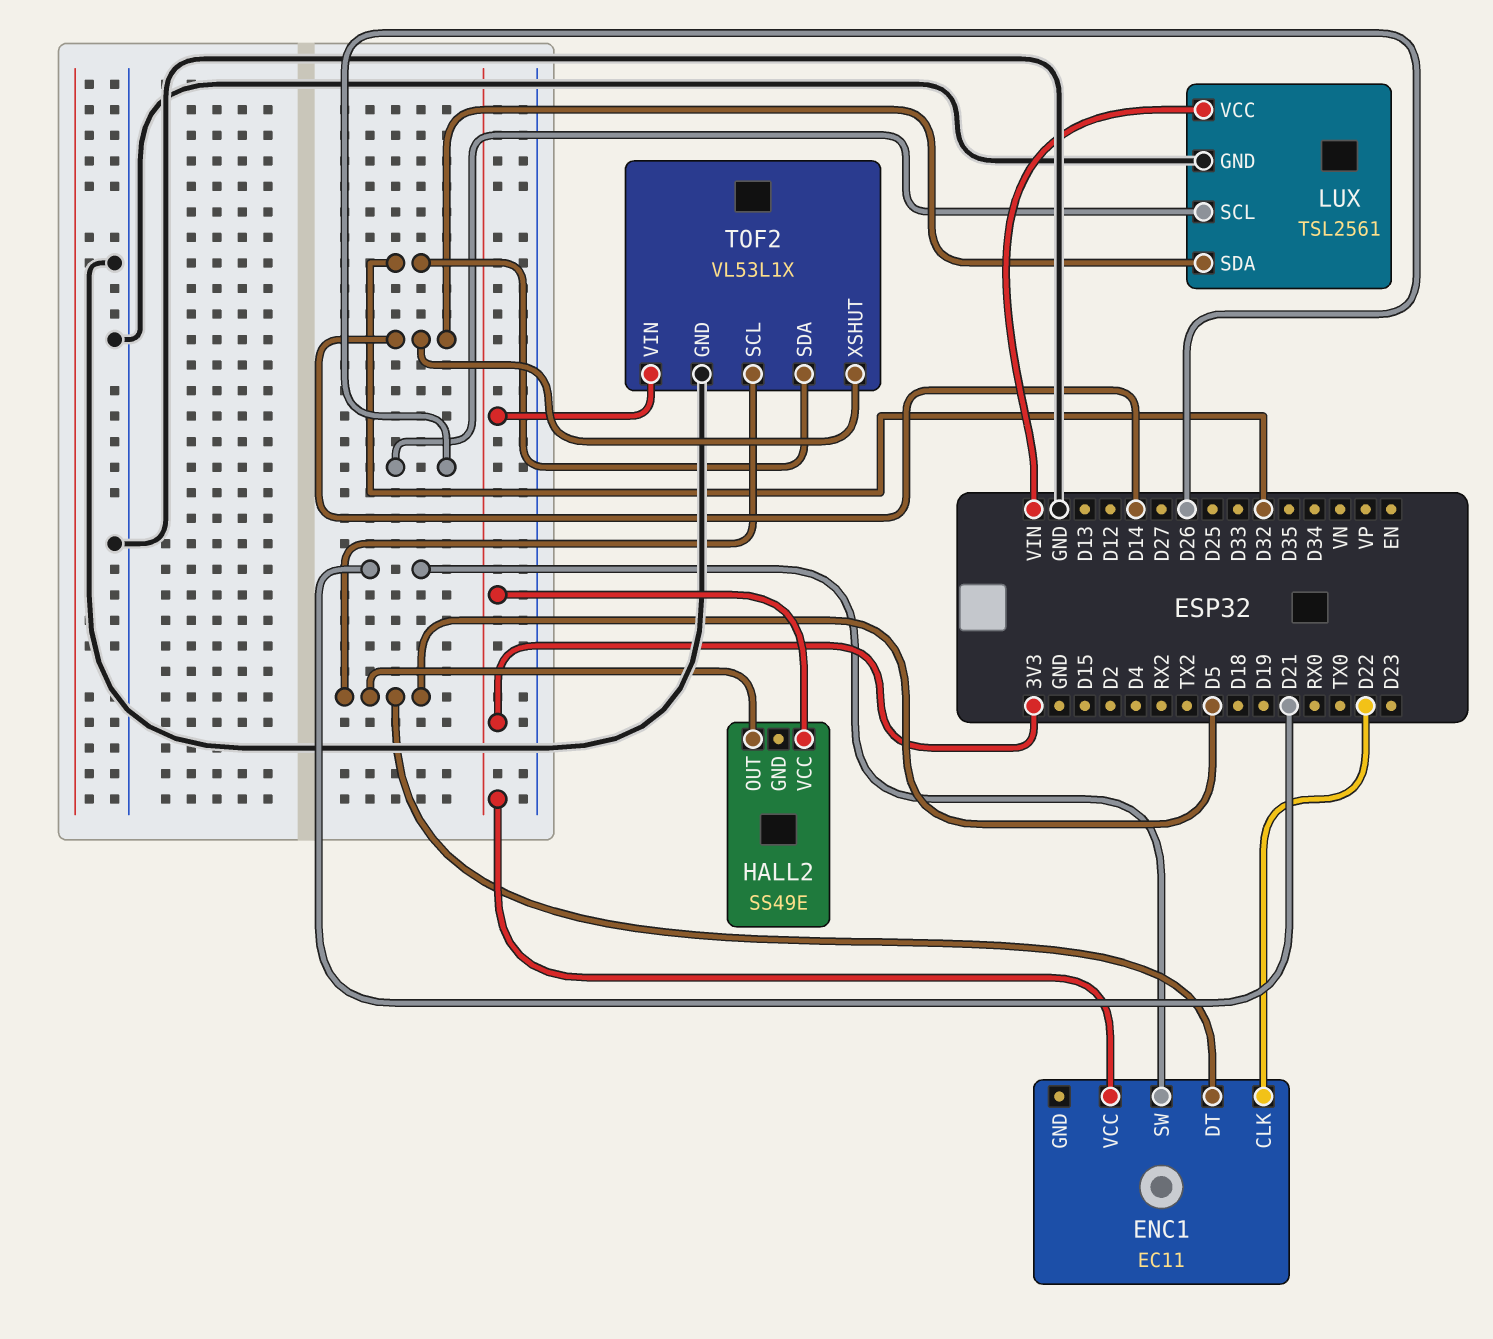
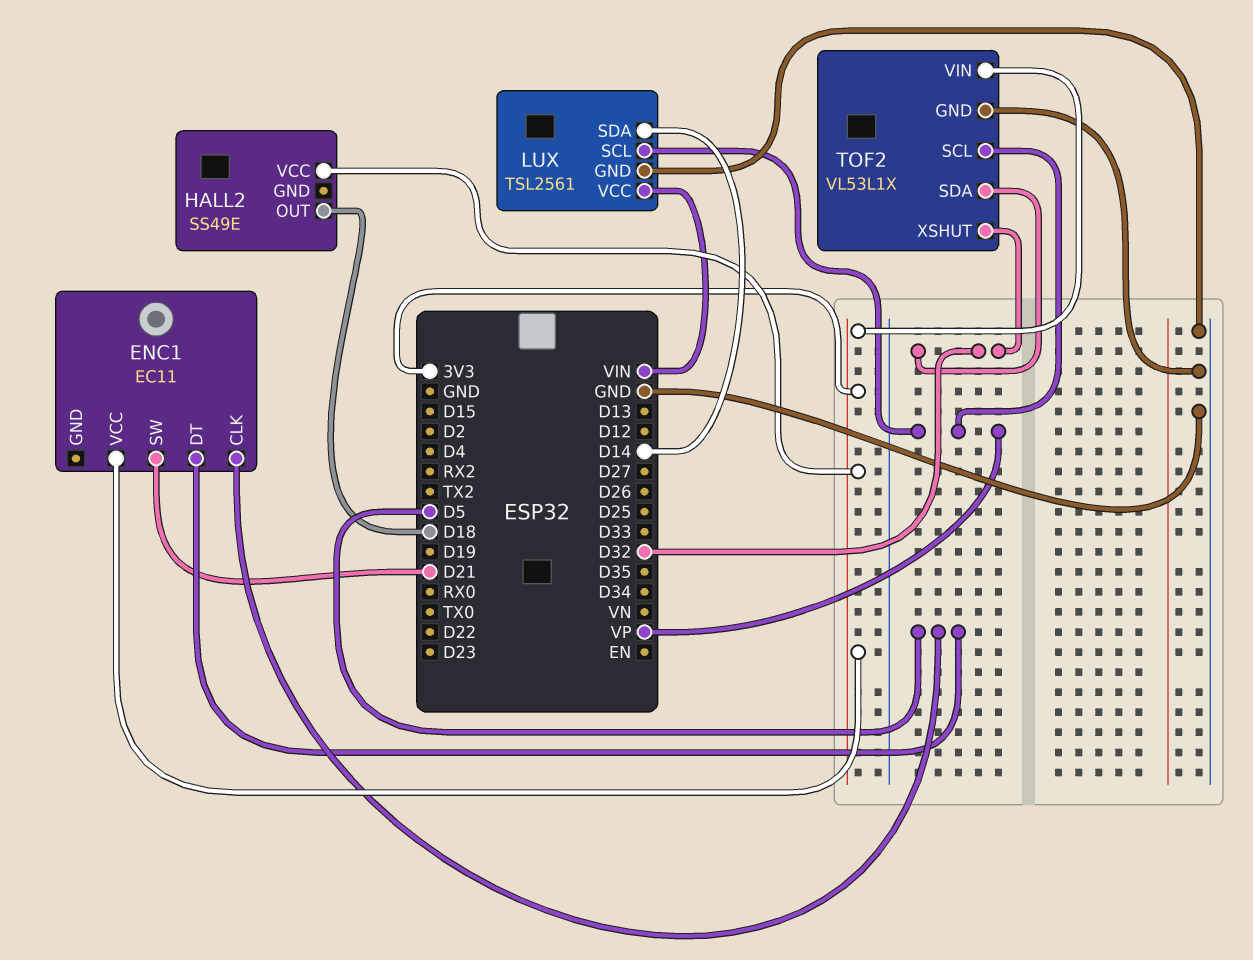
ENC1 pin CLK: D22 -> D5
HALL2 pin OUT: D5 -> D18
LUX pin SCL: D26 -> VP
TOF2 pin SCL: D5 -> VP
TOF2 pin XSHUT: D14 -> D32

